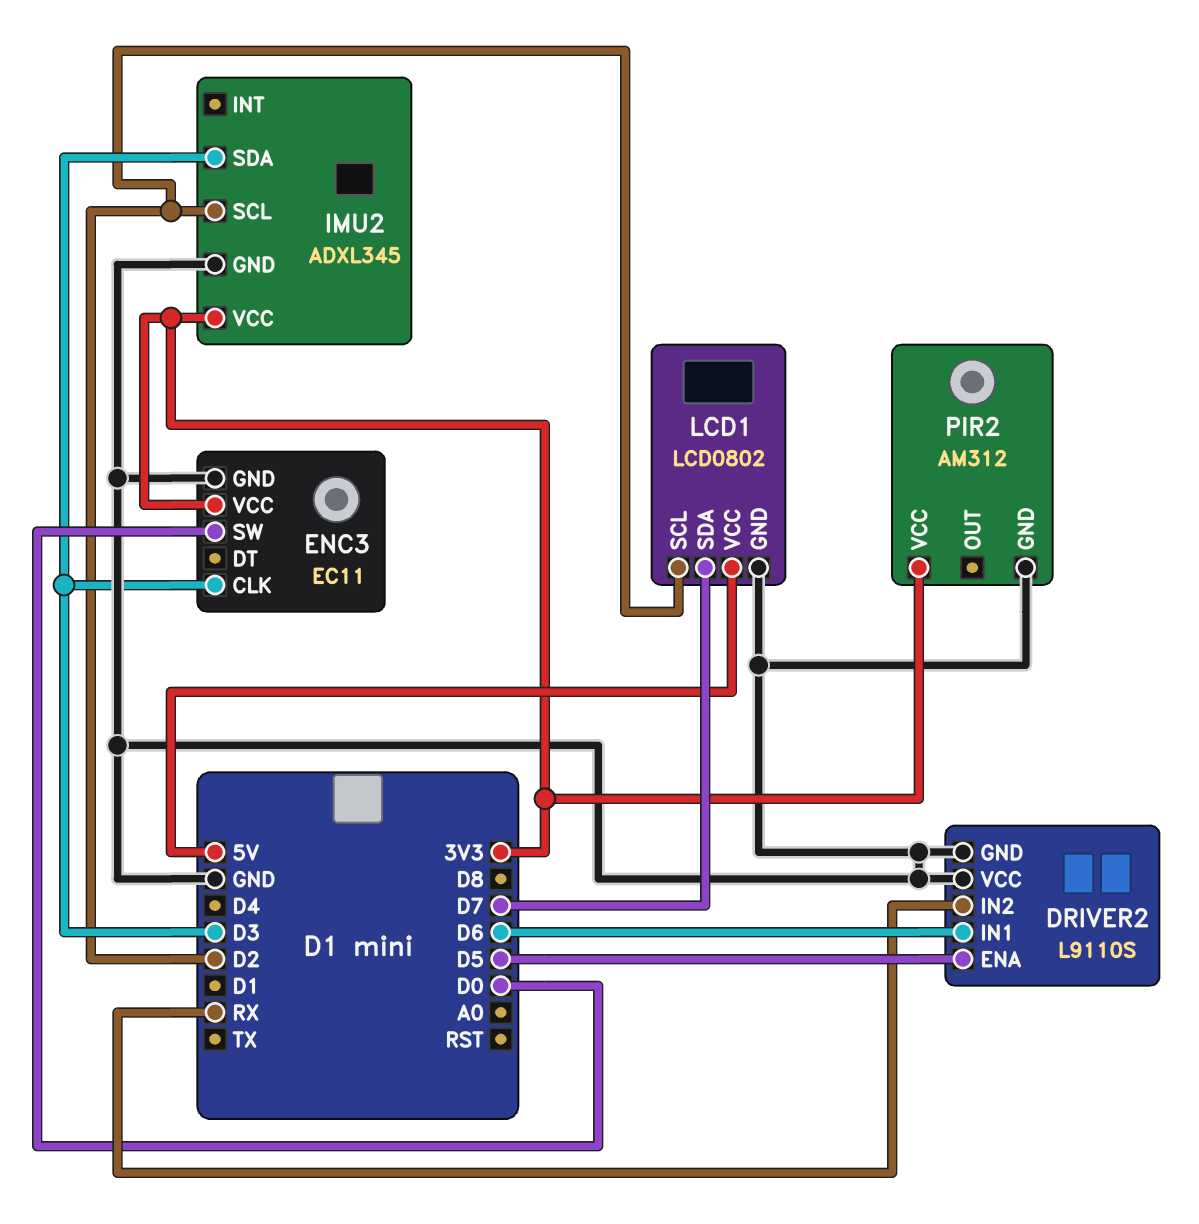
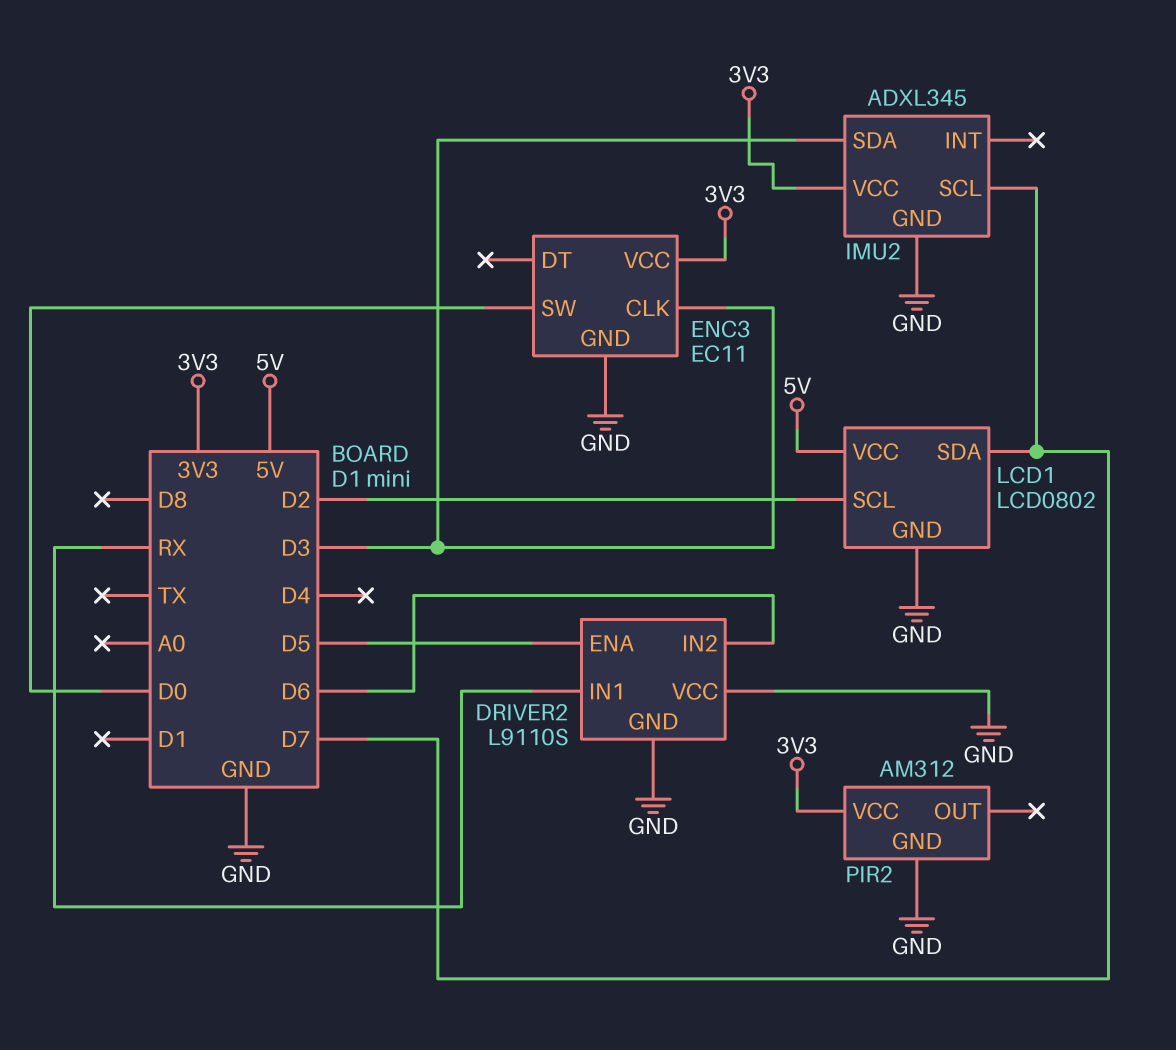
DRIVER2 pin IN1: D6 -> RX
DRIVER2 pin IN2: RX -> D6
IMU2 pin SCL: D2 -> D7

